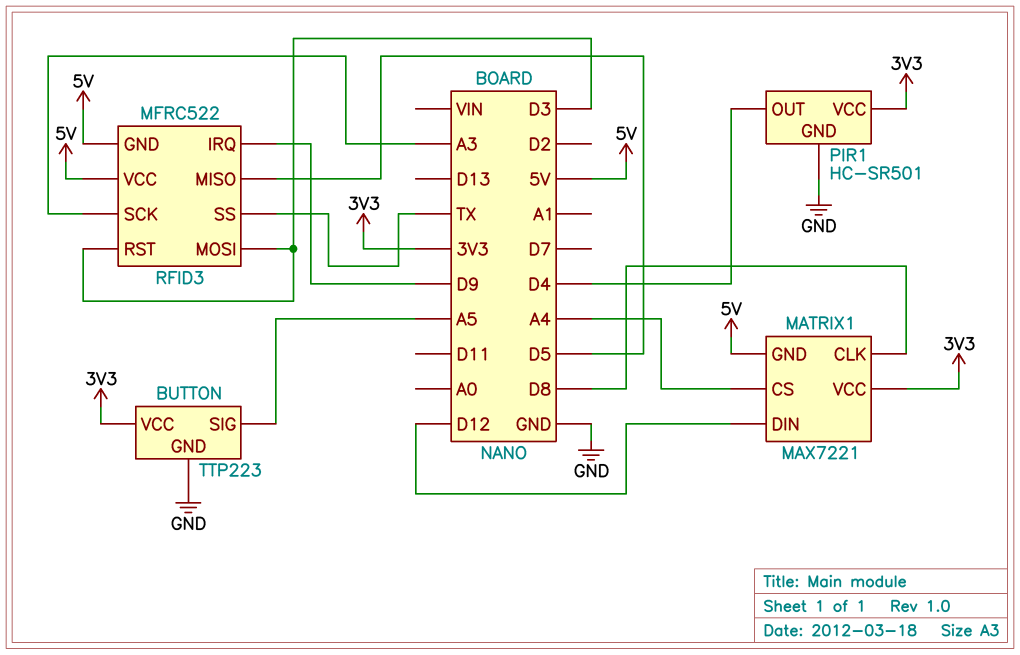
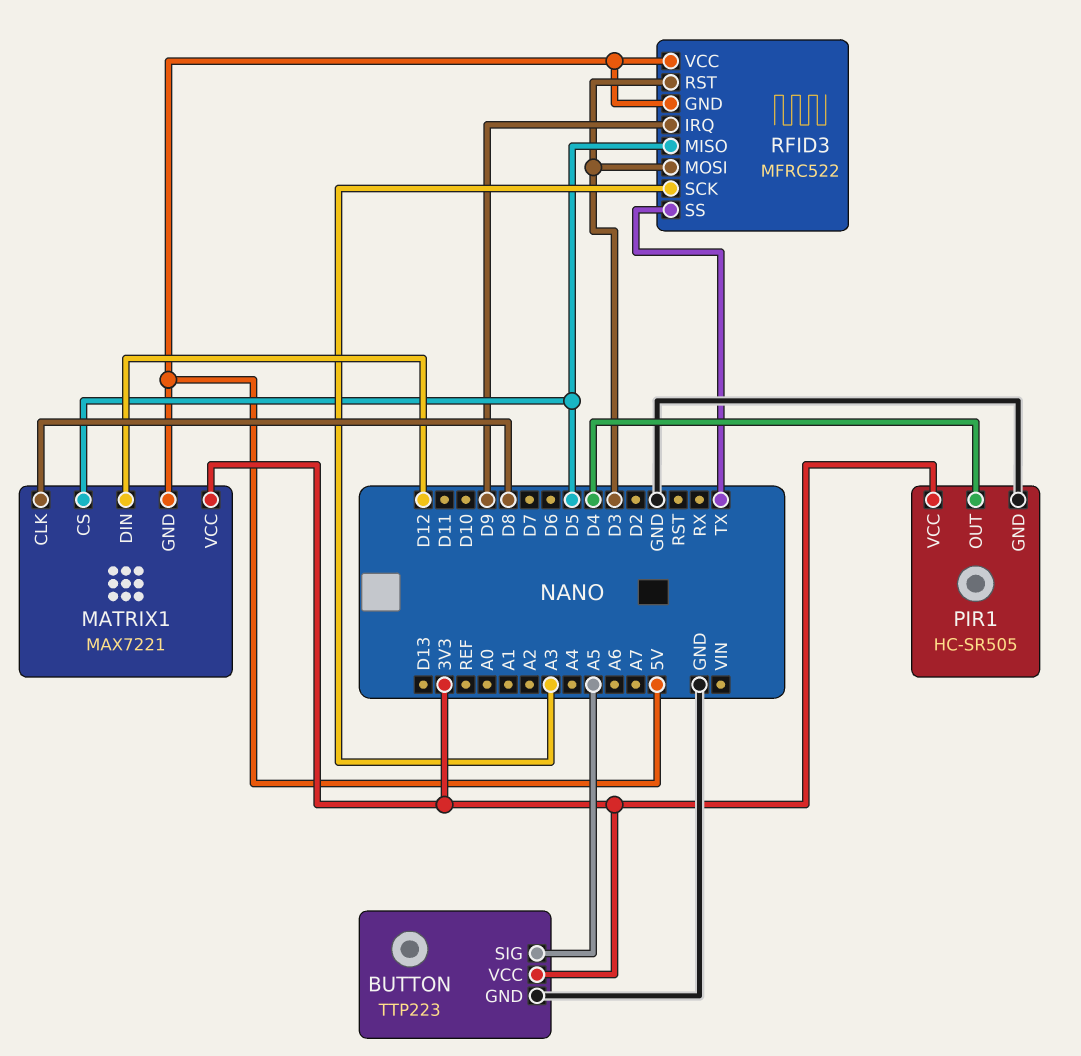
MATRIX1 pin CS: A4 -> D5
PIR1: HC-SR501 -> HC-SR505

